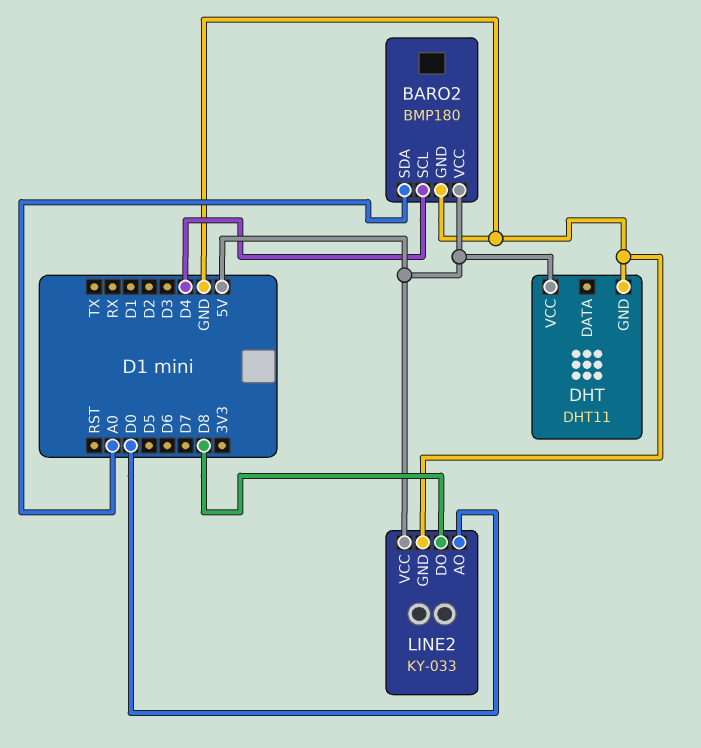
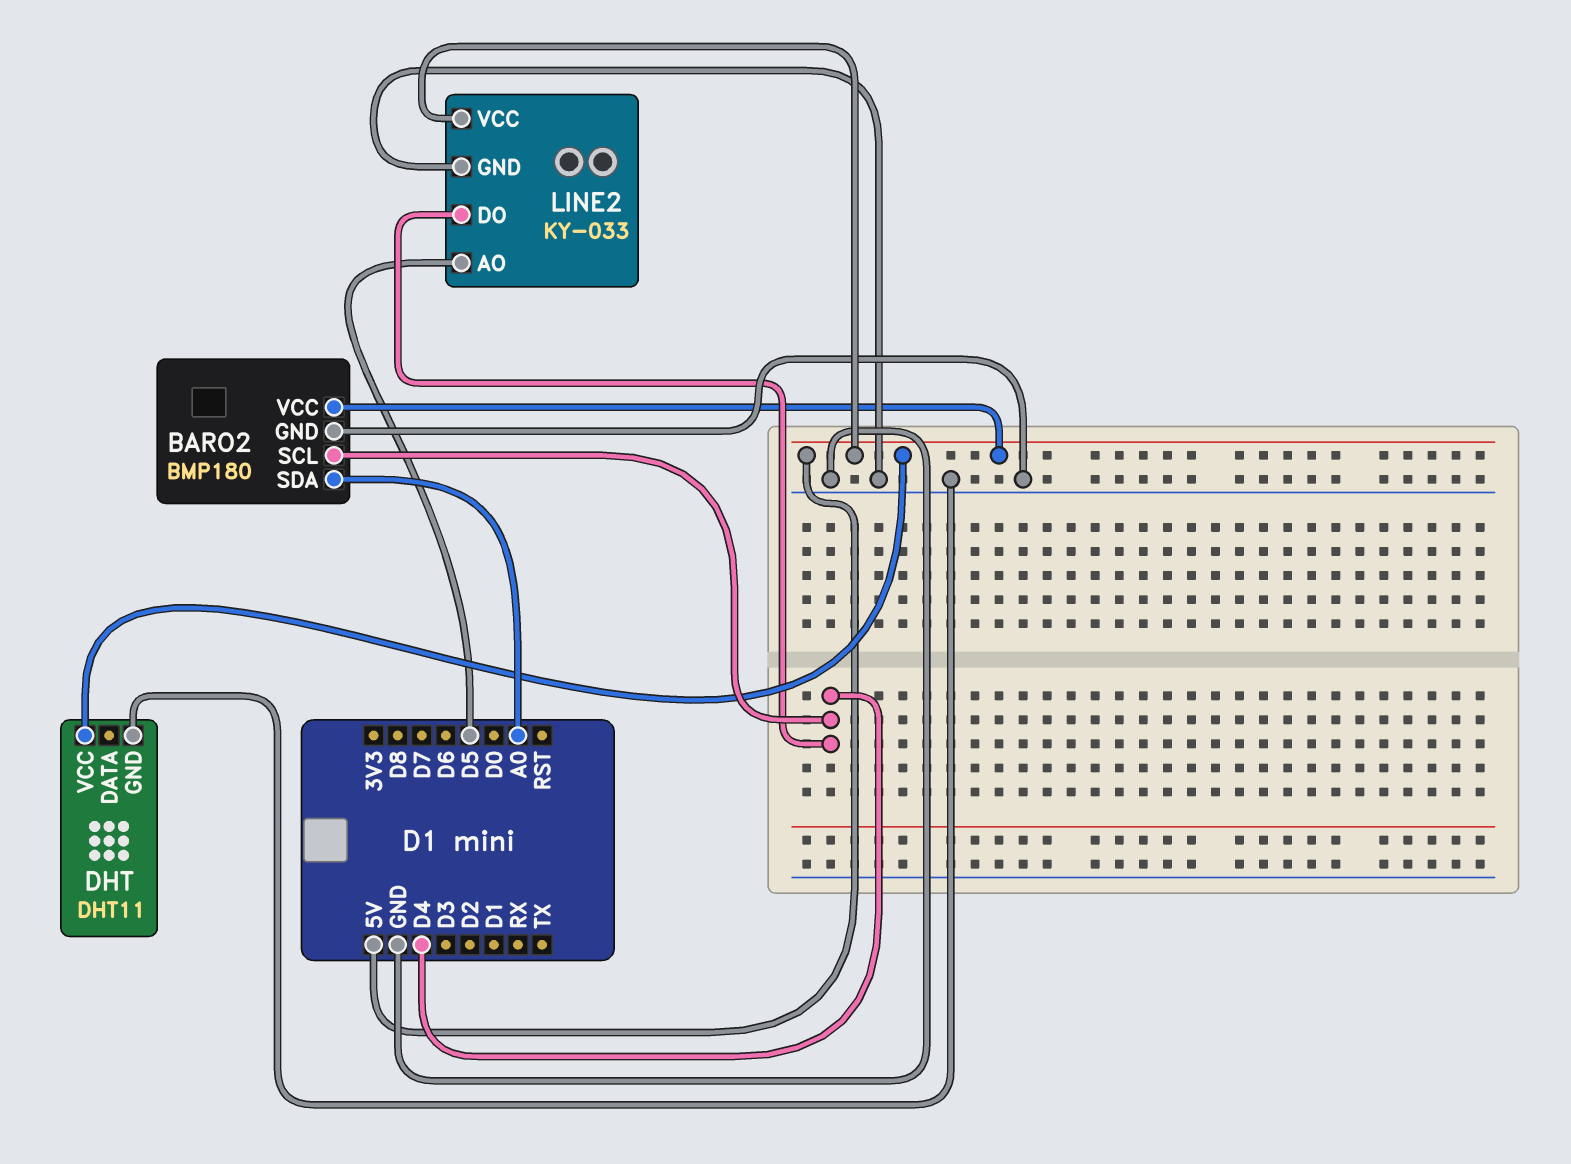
LINE2 pin AO: D0 -> D5
LINE2 pin DO: D8 -> D4

